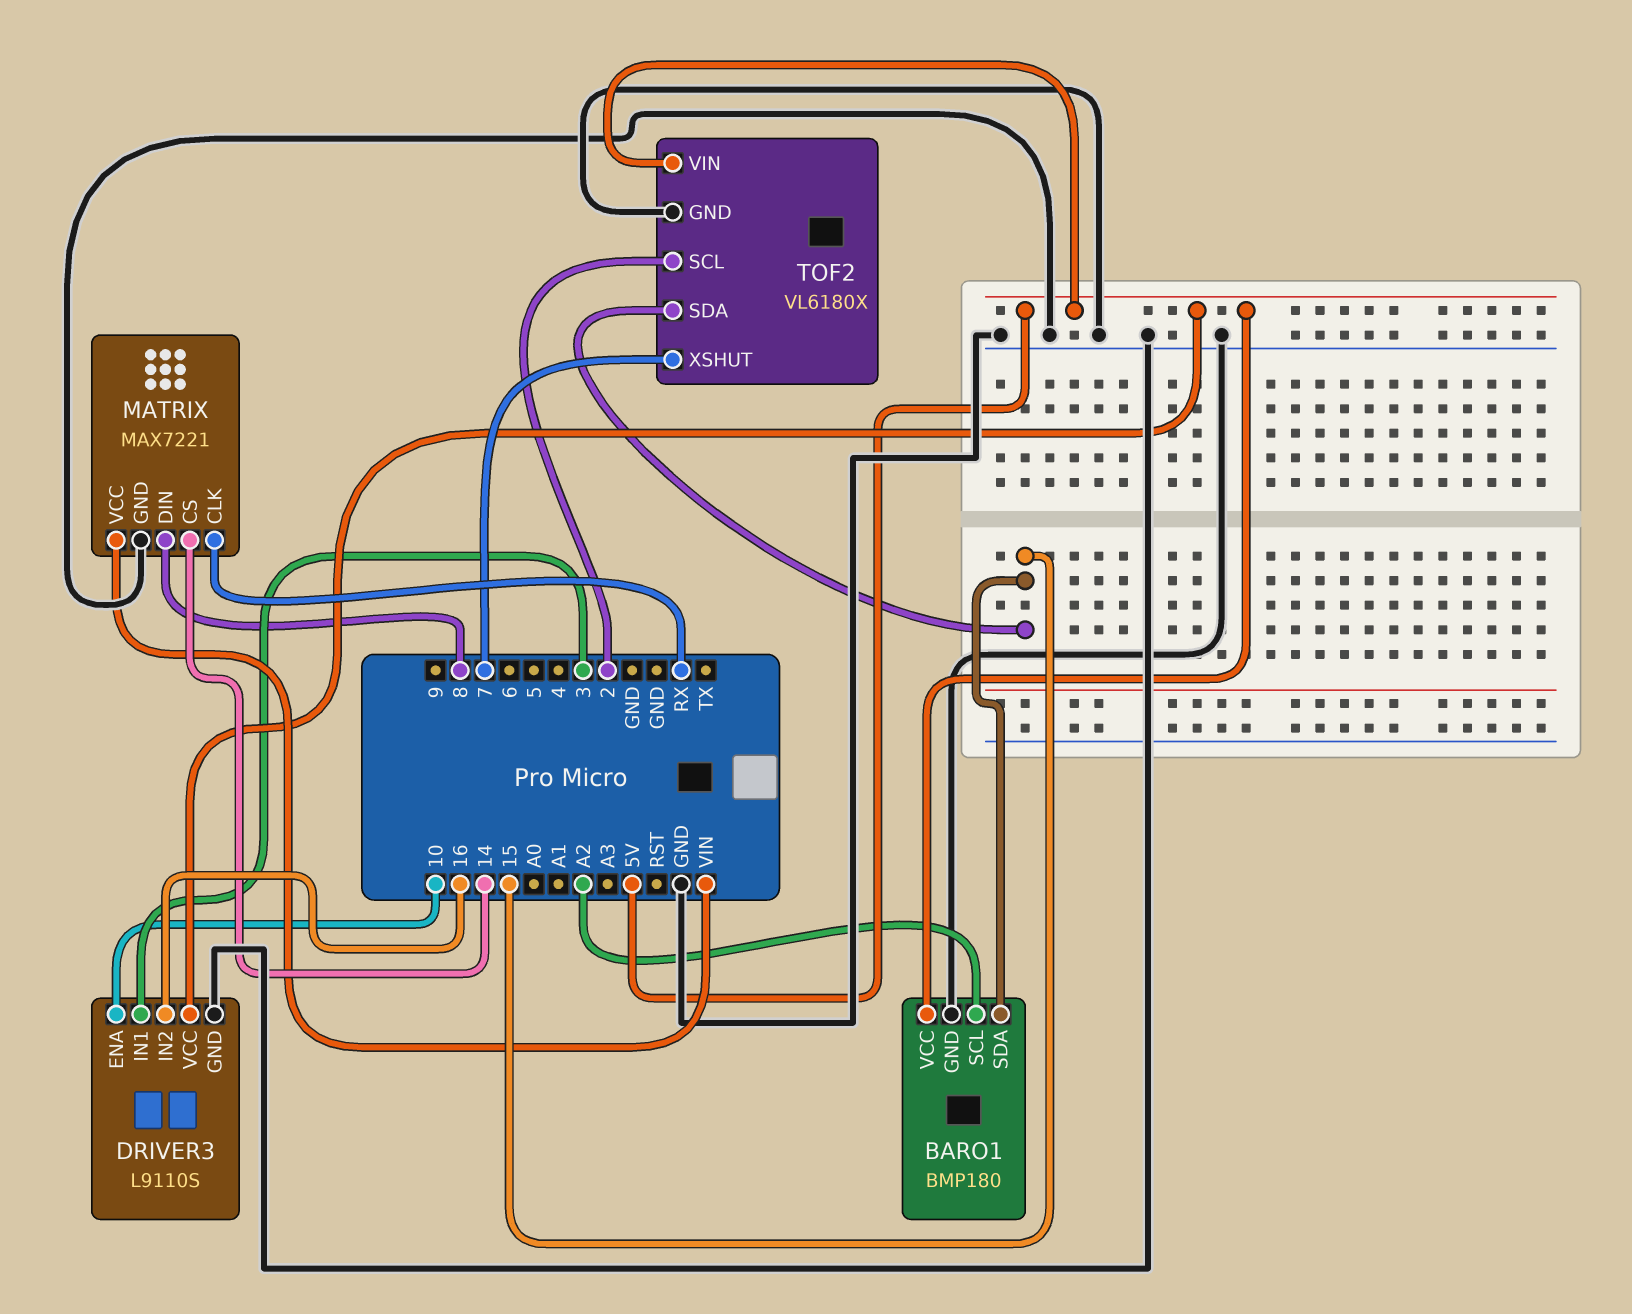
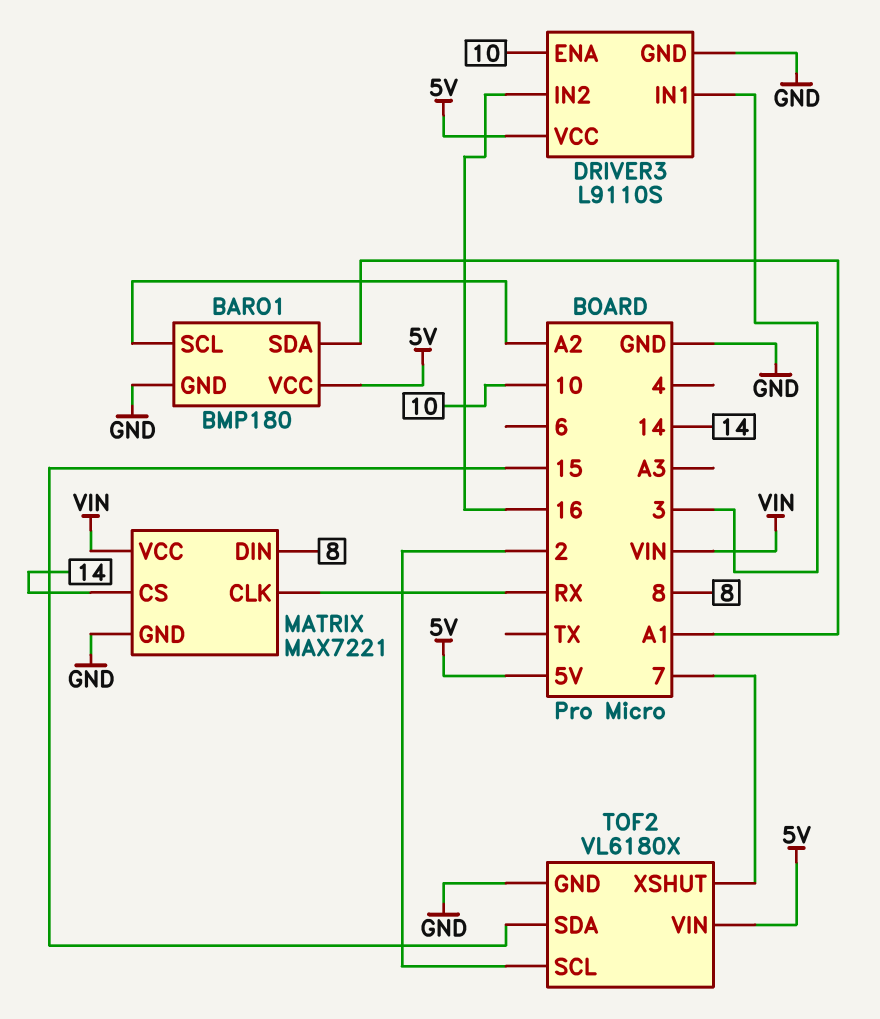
BARO1 pin SDA: 15 -> A1

